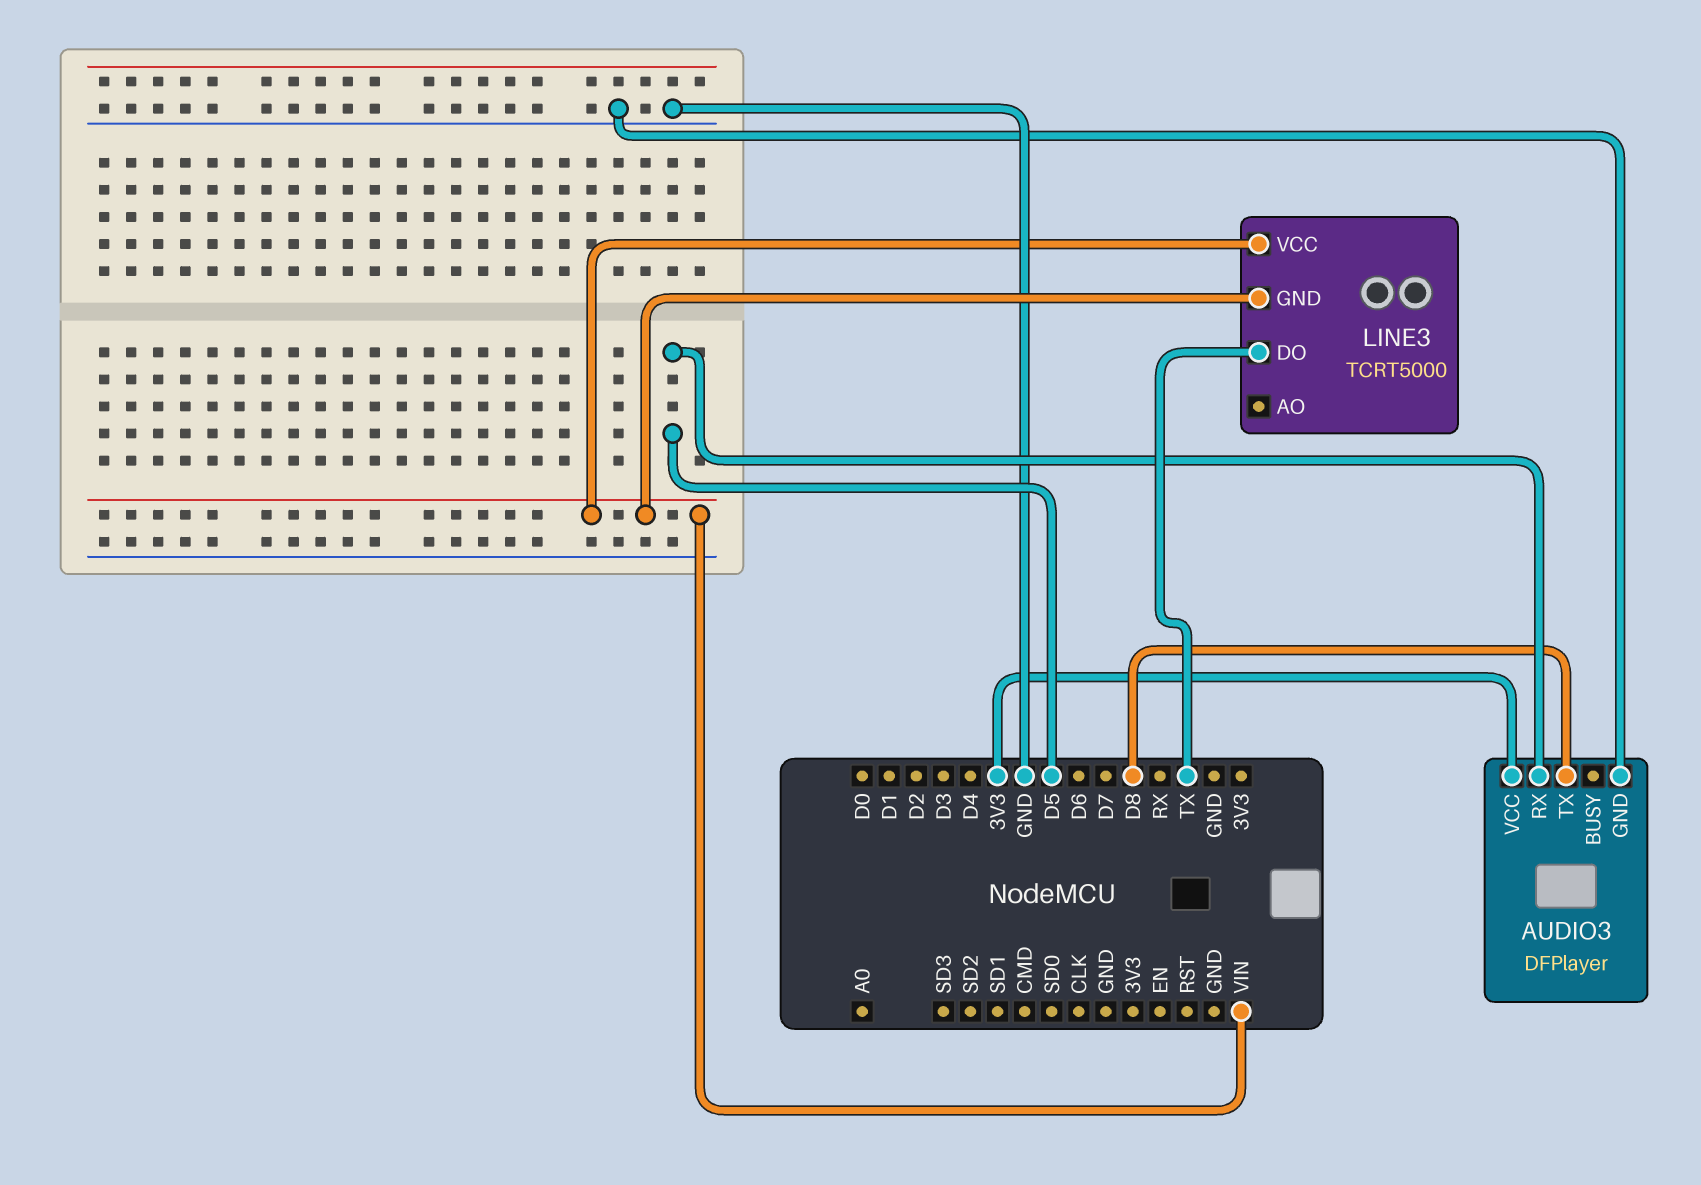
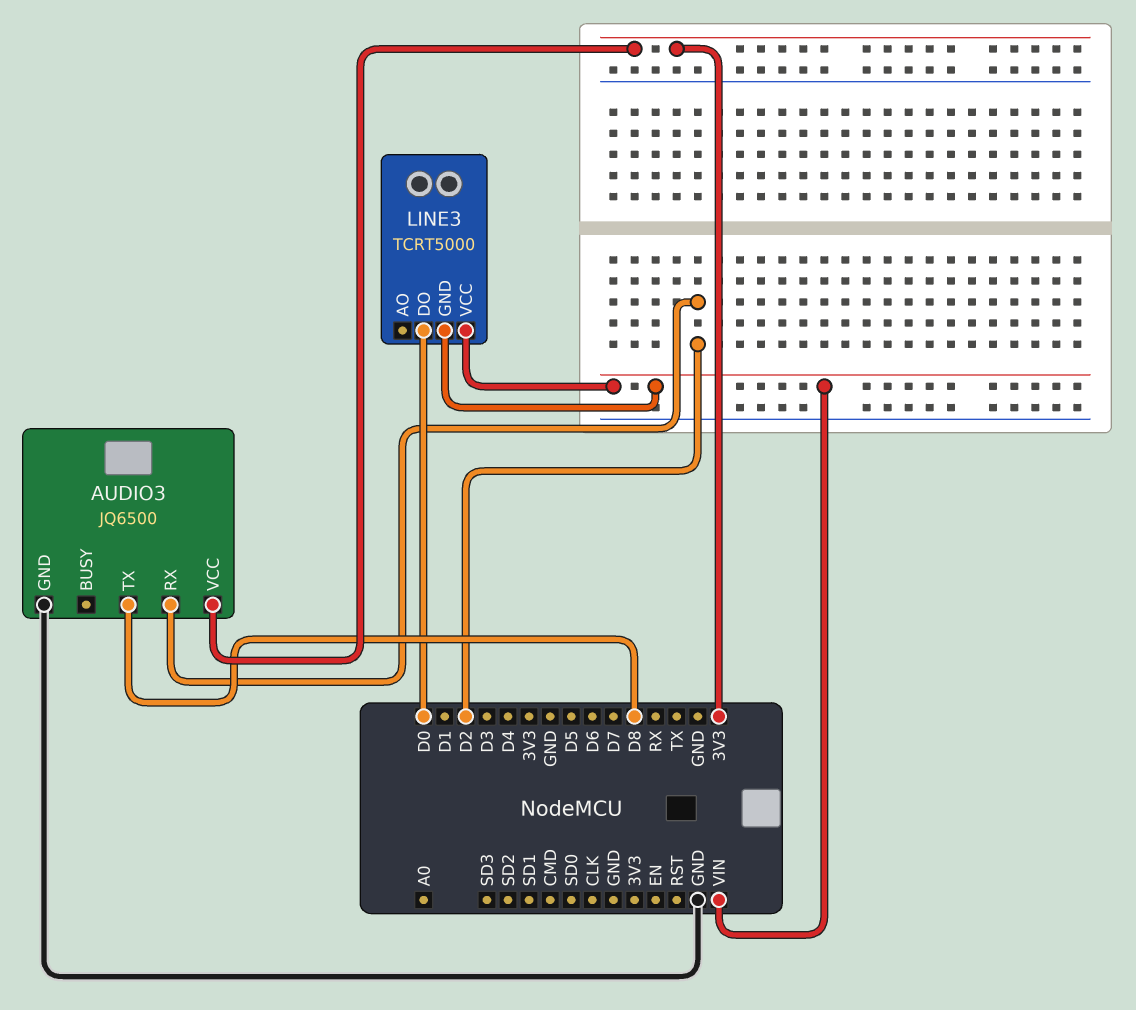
AUDIO3: DFPlayer -> JQ6500
AUDIO3 pin RX: D5 -> D2
LINE3 pin DO: TX -> D0

